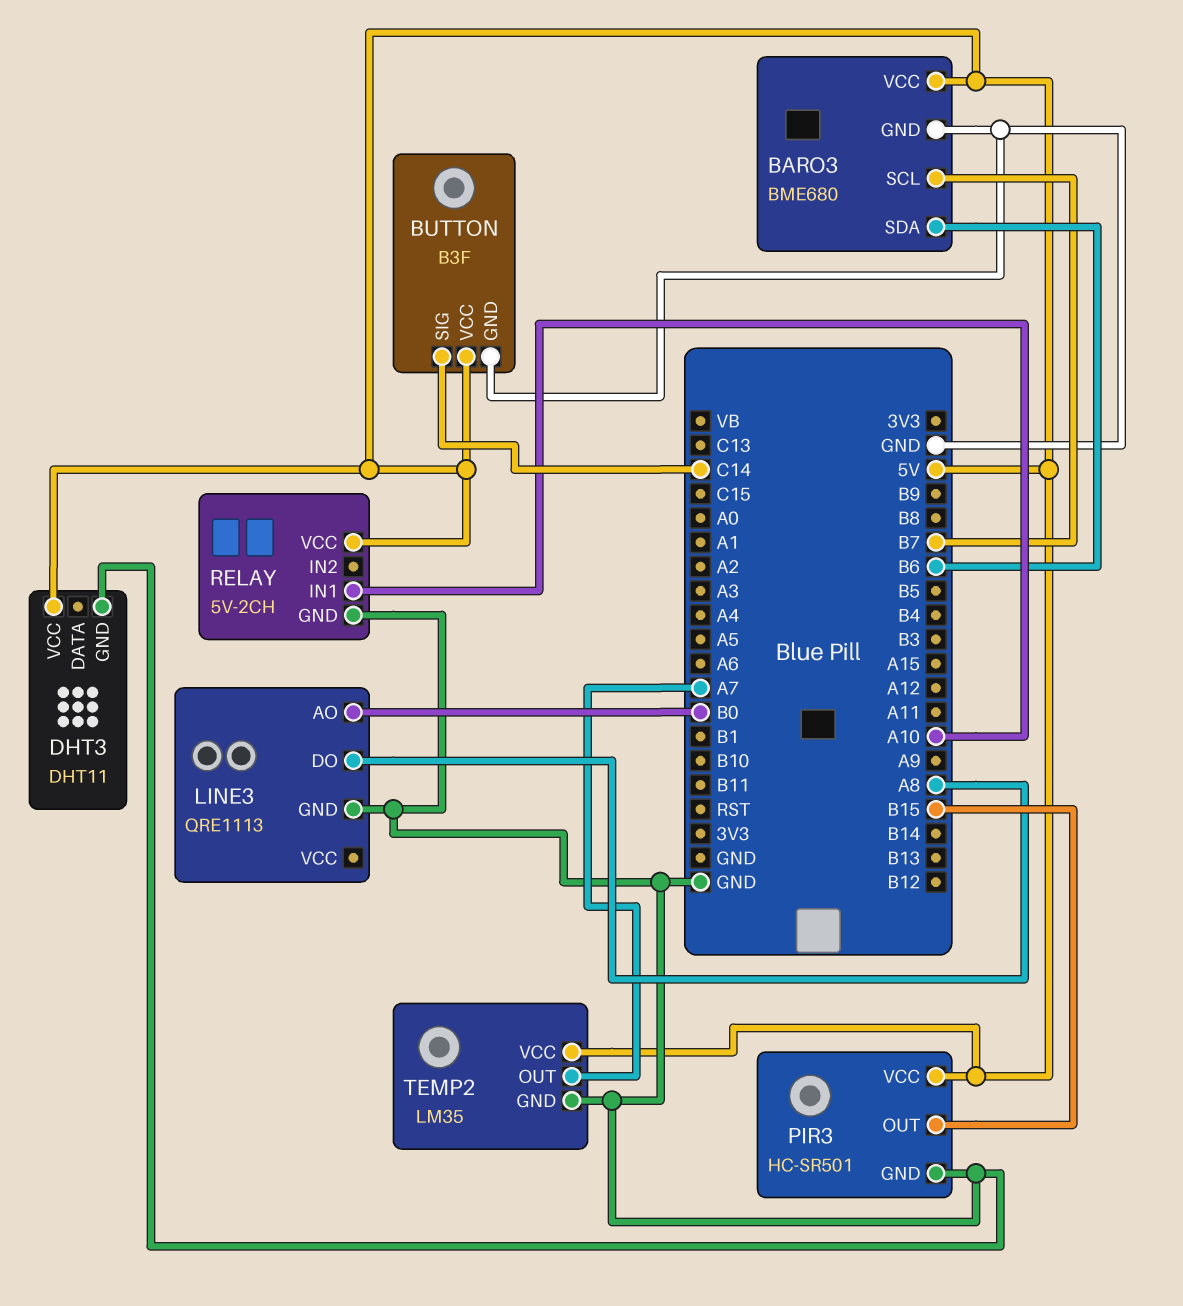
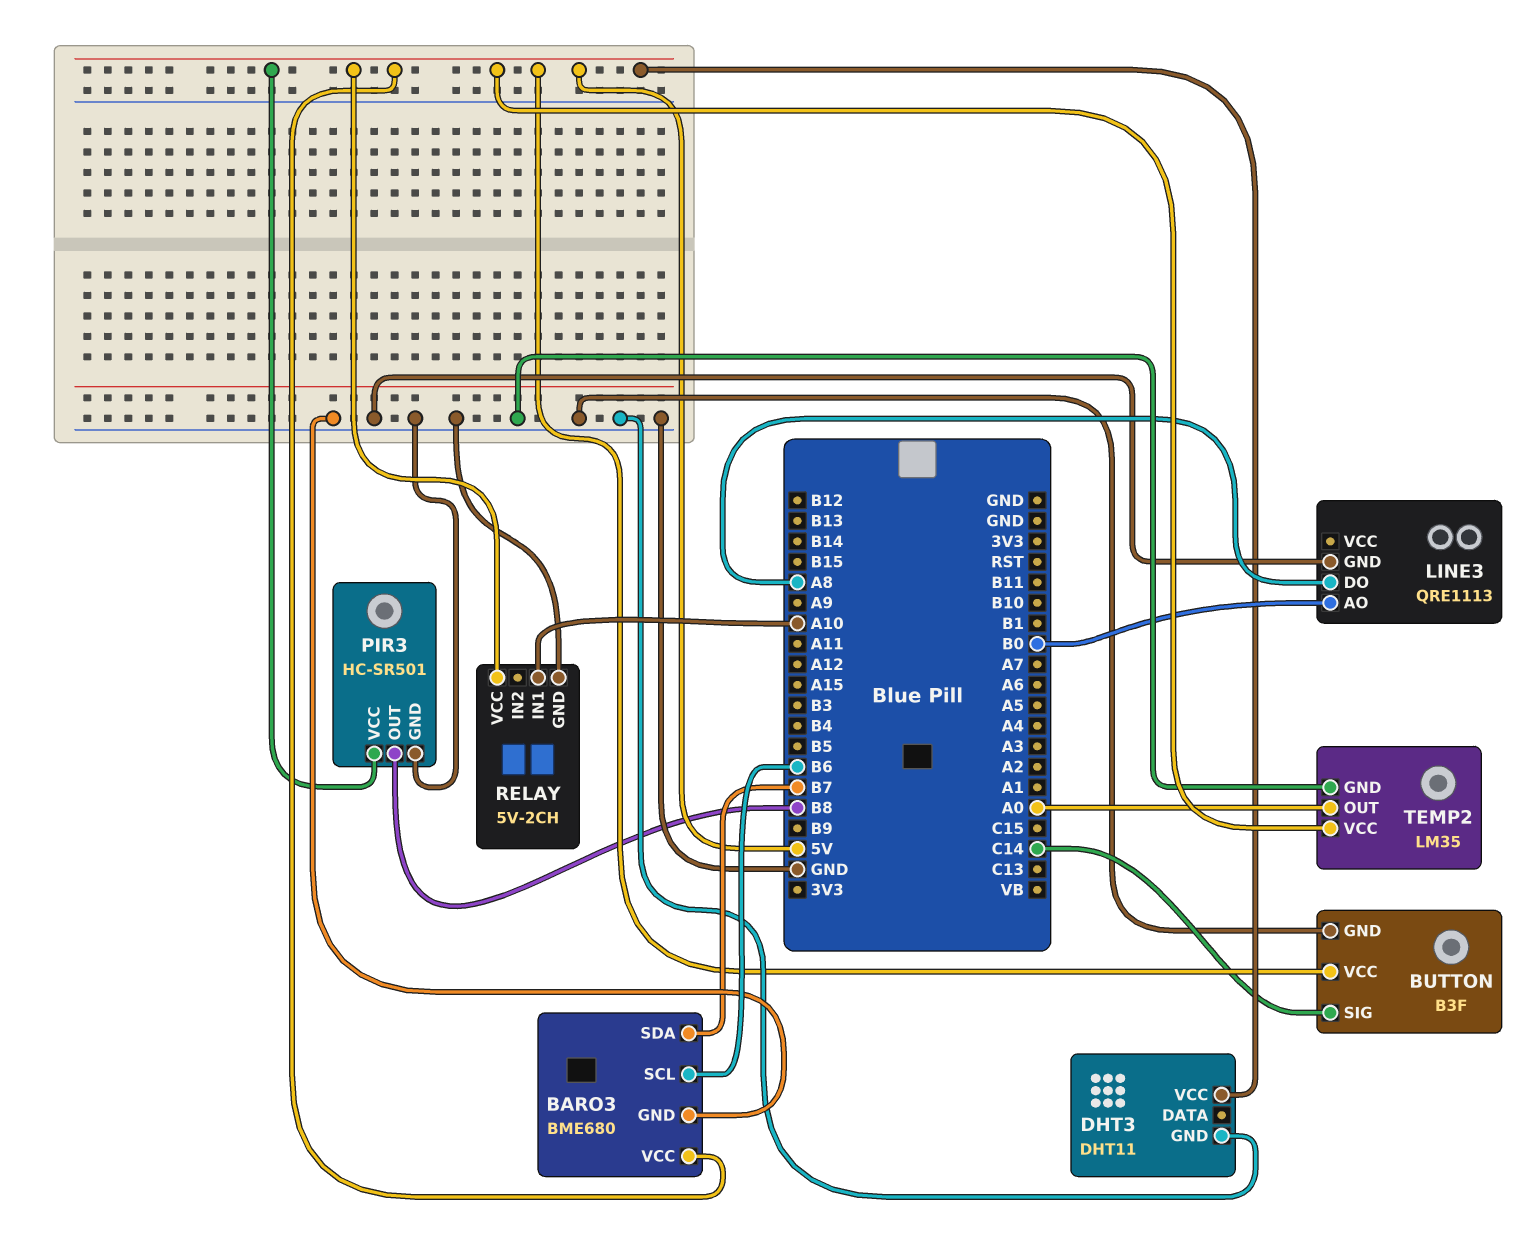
BARO3 pin SCL: B7 -> B6
BARO3 pin SDA: B6 -> B7
PIR3 pin OUT: B15 -> B8
TEMP2 pin OUT: A7 -> A0

